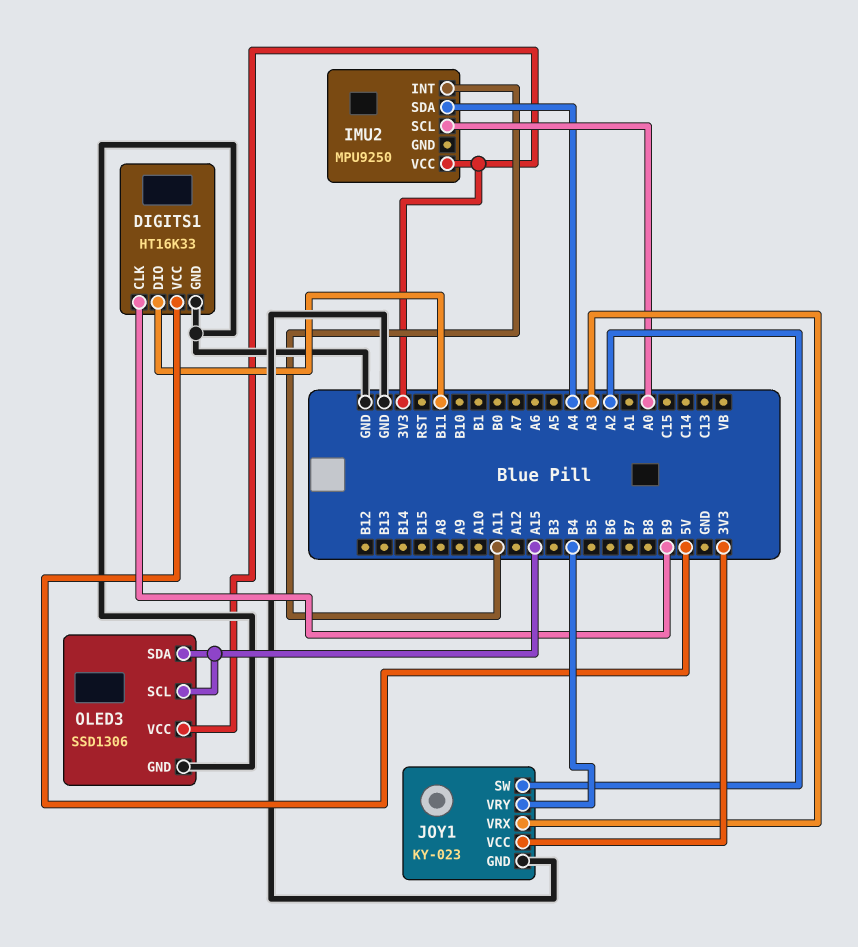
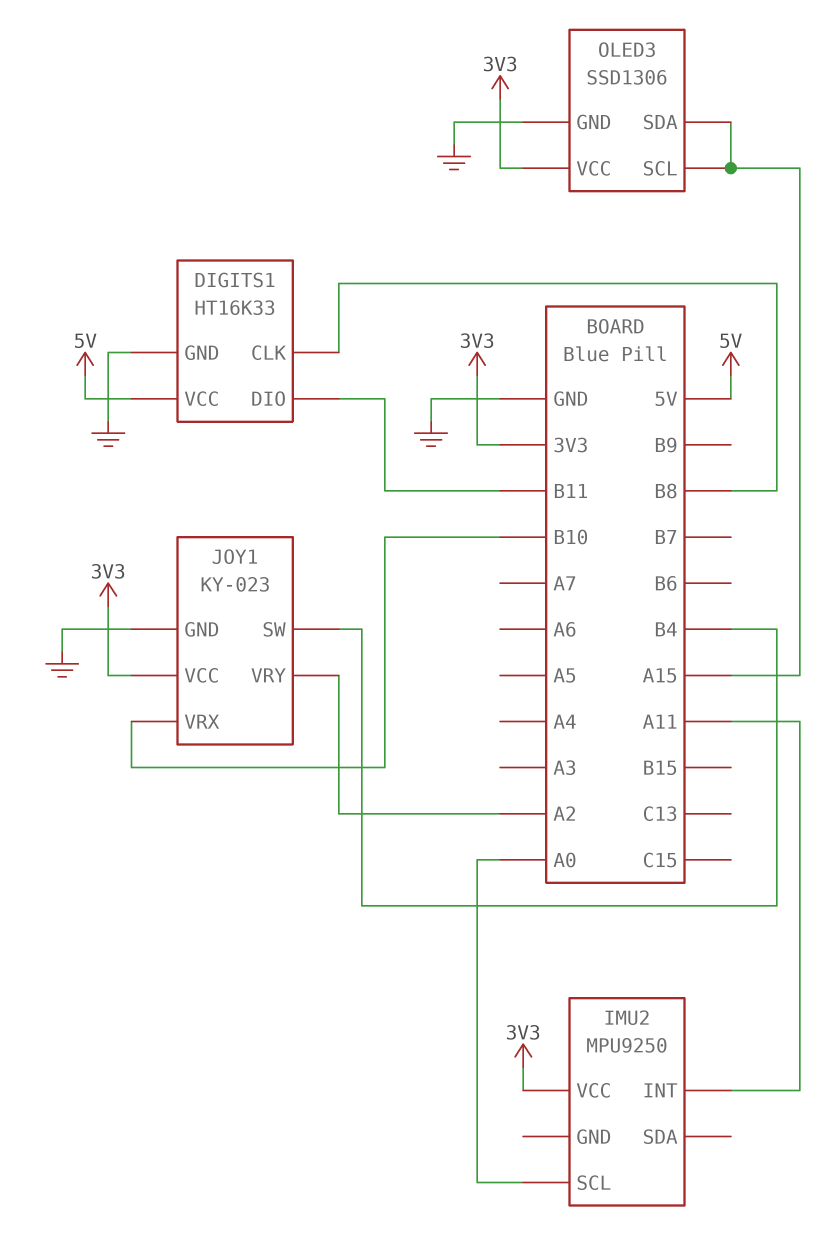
DIGITS1 pin CLK: B9 -> B8
IMU2 pin SDA: A4 -> none
JOY1 pin SW: A2 -> B4
JOY1 pin VRX: A3 -> B10
JOY1 pin VRY: B4 -> A2

